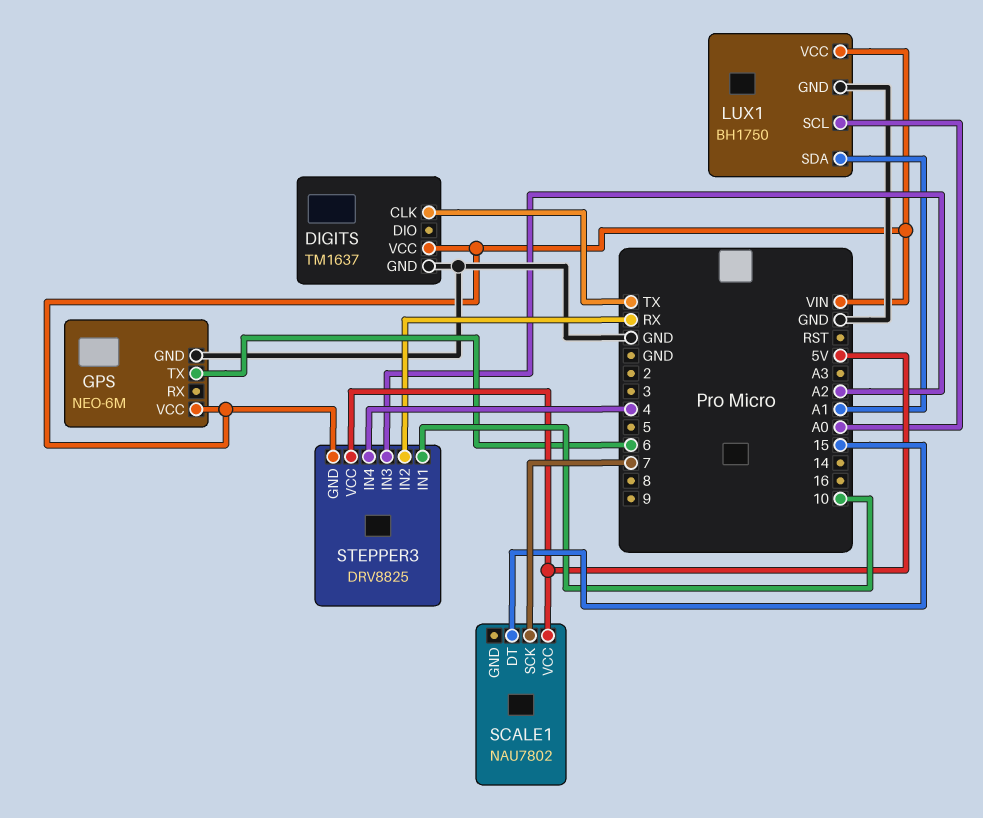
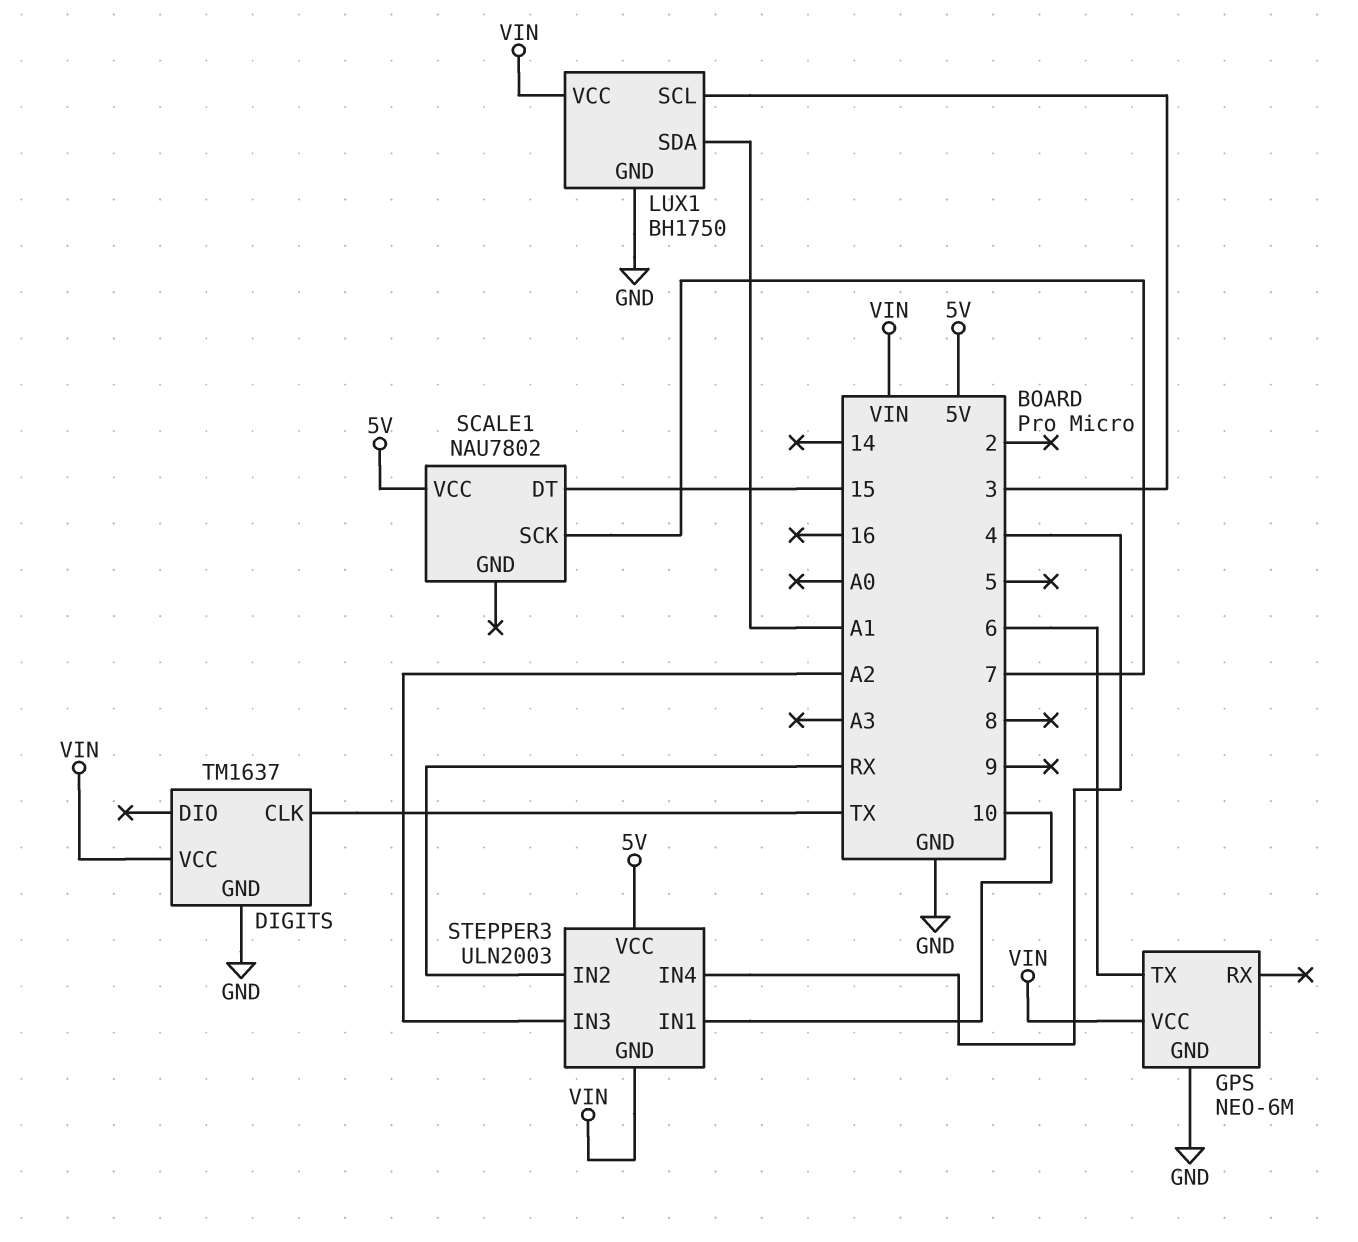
LUX1 pin SCL: A0 -> 3
STEPPER3: DRV8825 -> ULN2003

